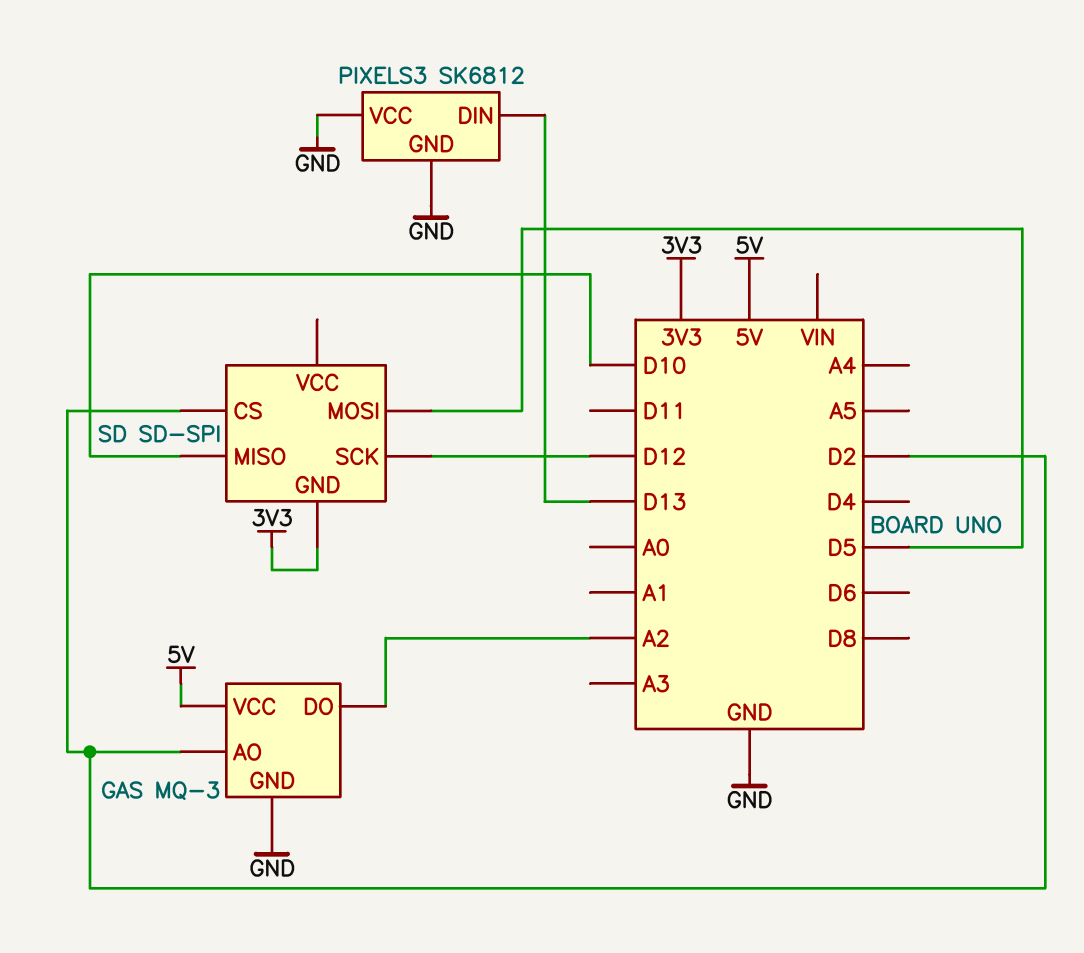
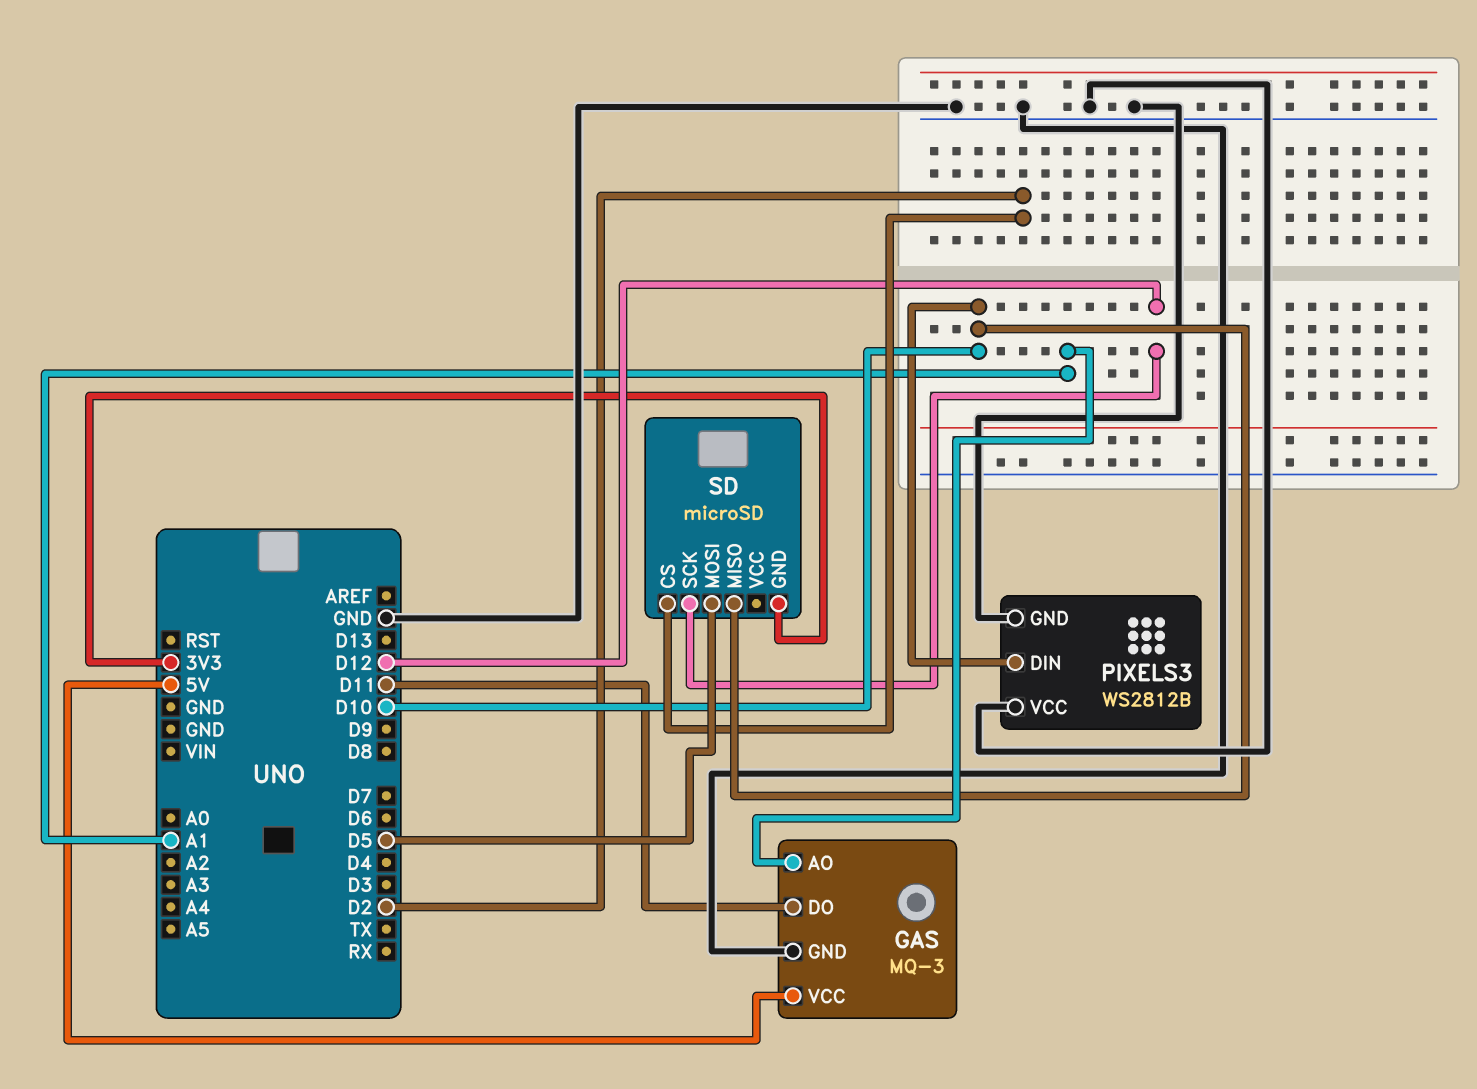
GAS pin AO: D2 -> A1
GAS pin DO: A2 -> D11
PIXELS3: SK6812 -> WS2812B
PIXELS3 pin DIN: D13 -> D10
SD: SD-SPI -> microSD

